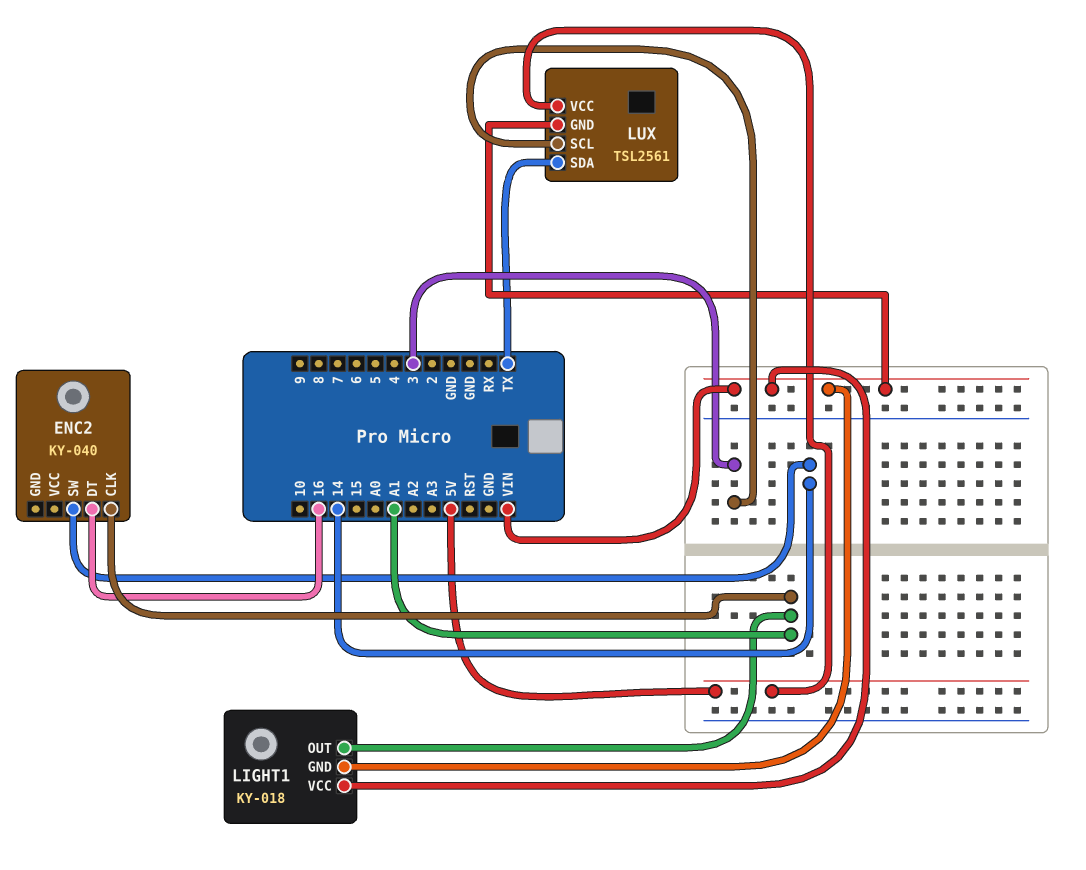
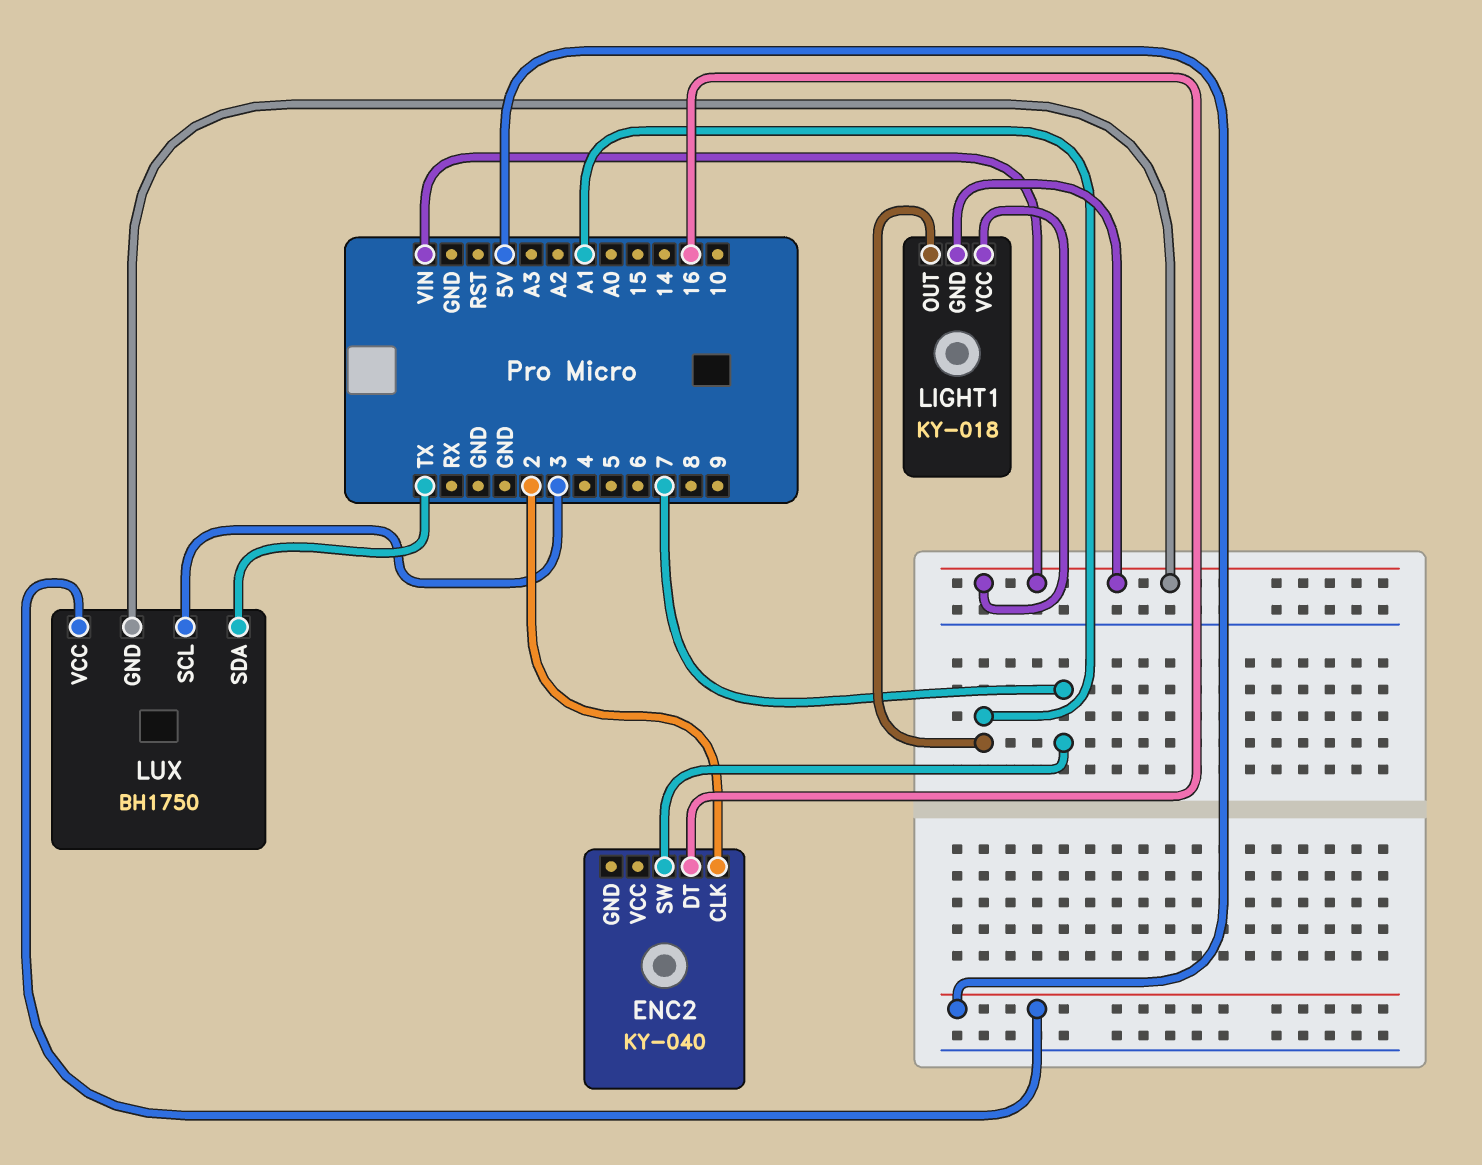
ENC2 pin CLK: A1 -> 2
ENC2 pin SW: 14 -> 7
LUX: TSL2561 -> BH1750

